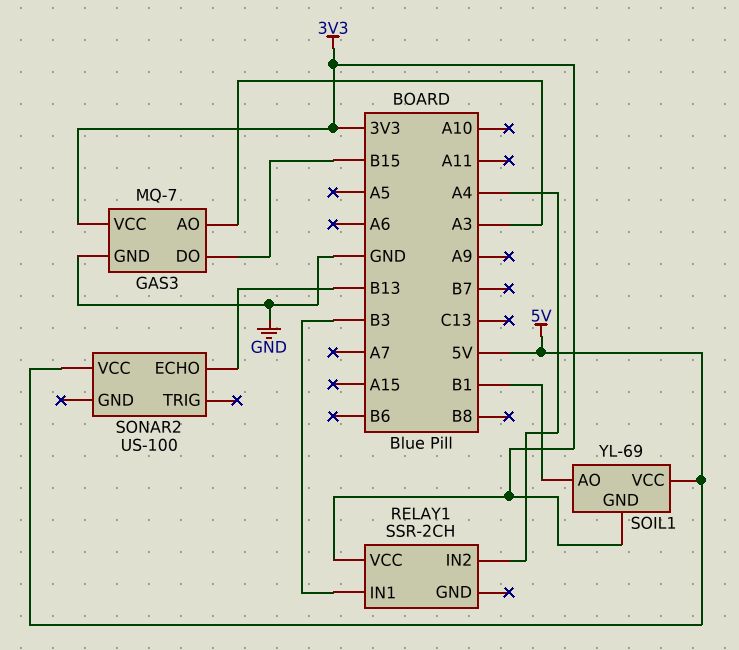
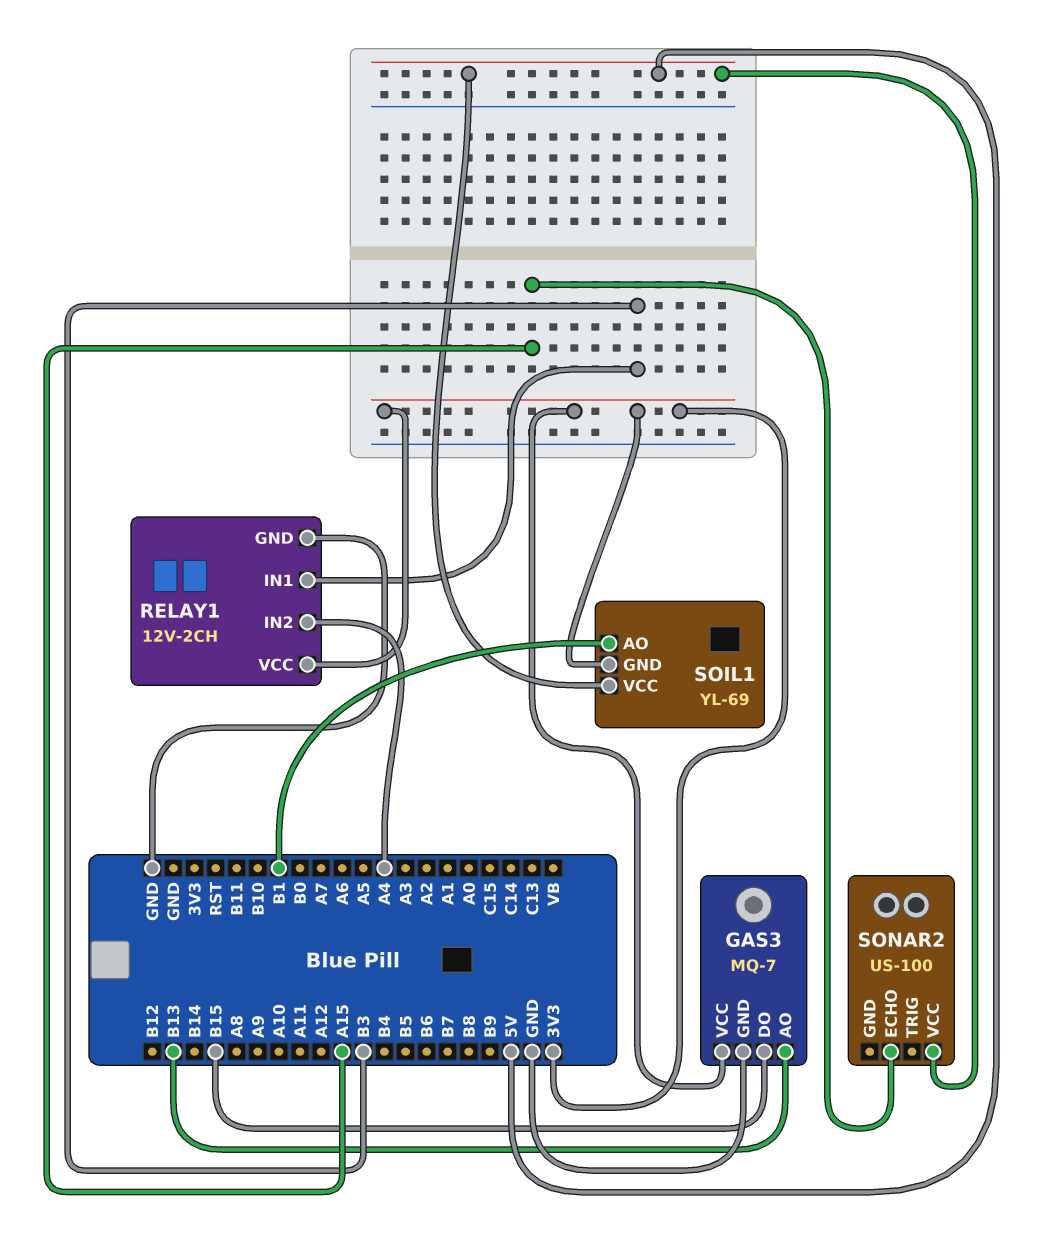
GAS3 pin AO: A3 -> B13
RELAY1: SSR-2CH -> 12V-2CH
RELAY1 pin GND: none -> GND
SONAR2 pin ECHO: B13 -> A15

